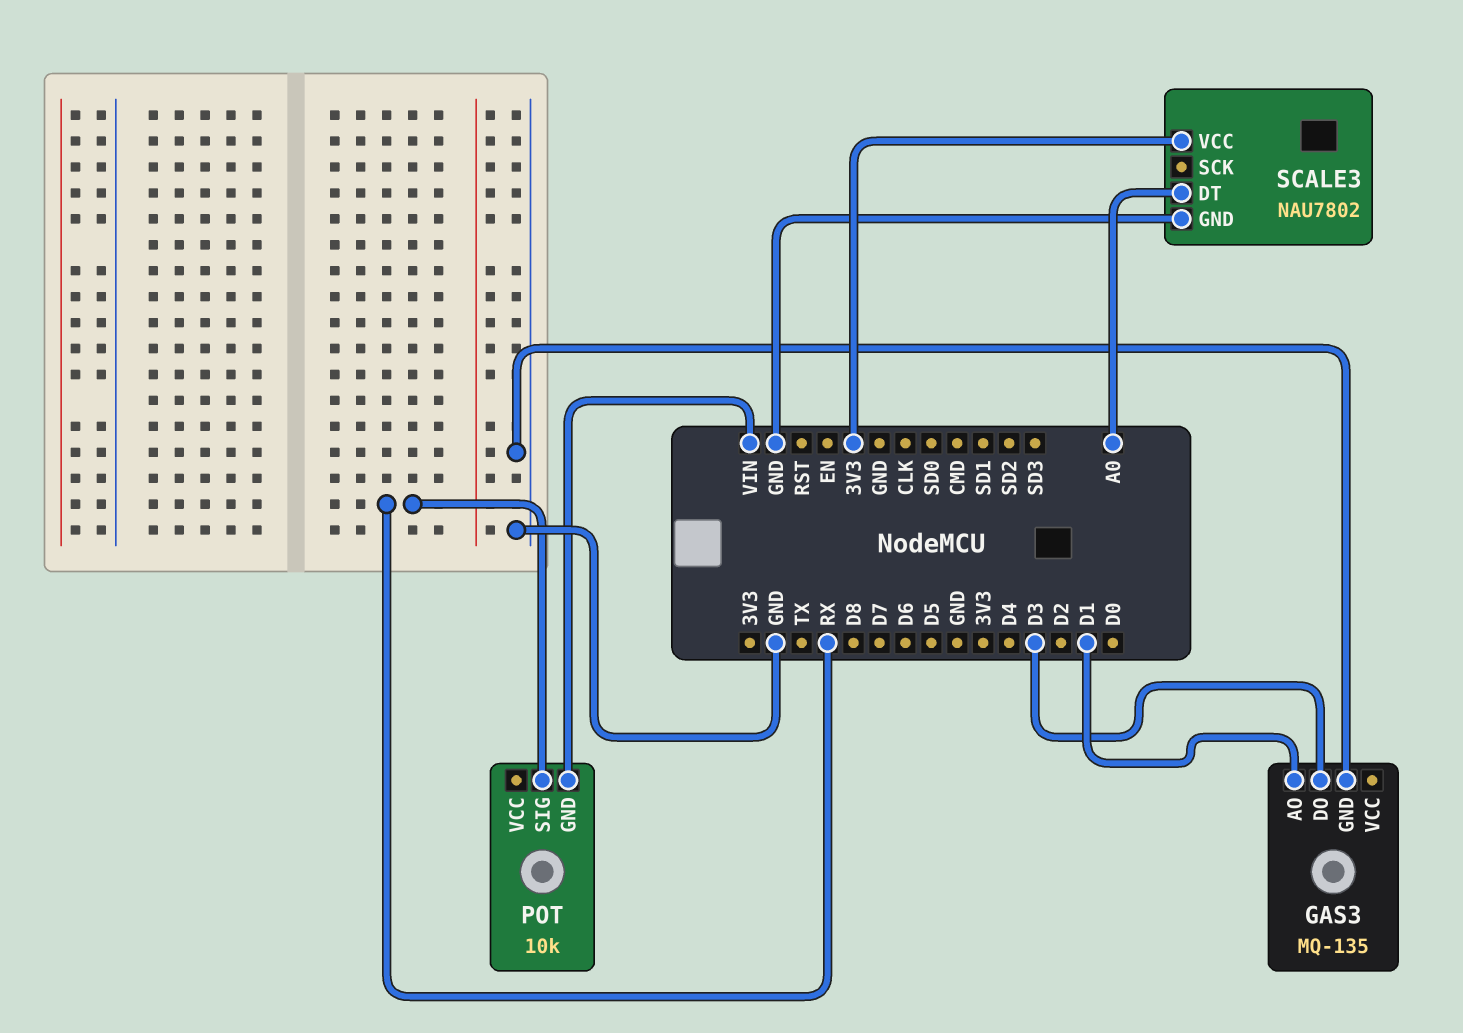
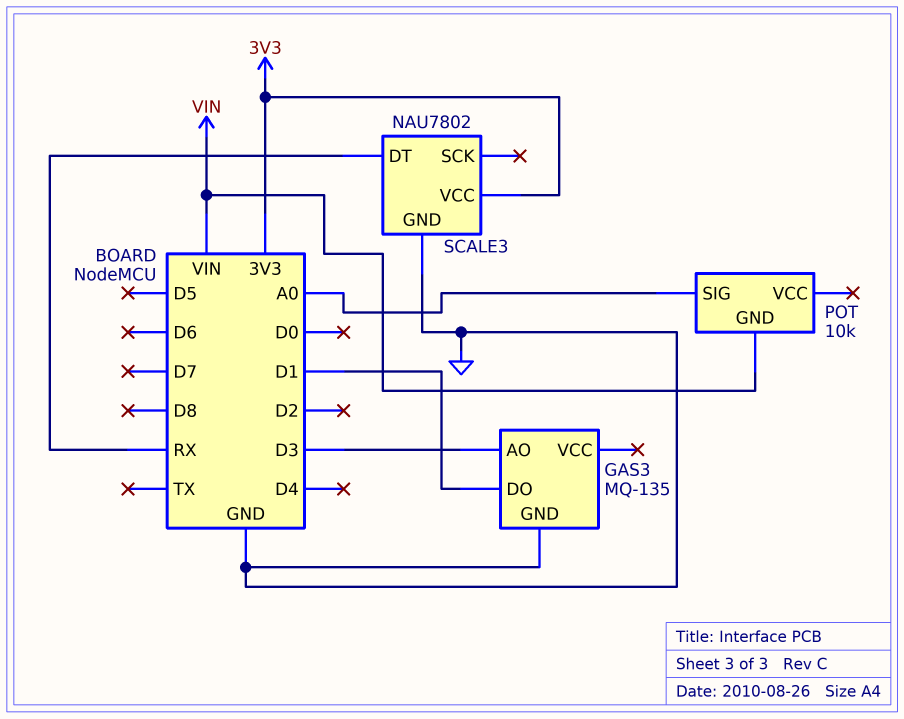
GAS3 pin AO: D1 -> D3
GAS3 pin DO: D3 -> D1
POT pin SIG: RX -> A0
SCALE3 pin DT: A0 -> RX

